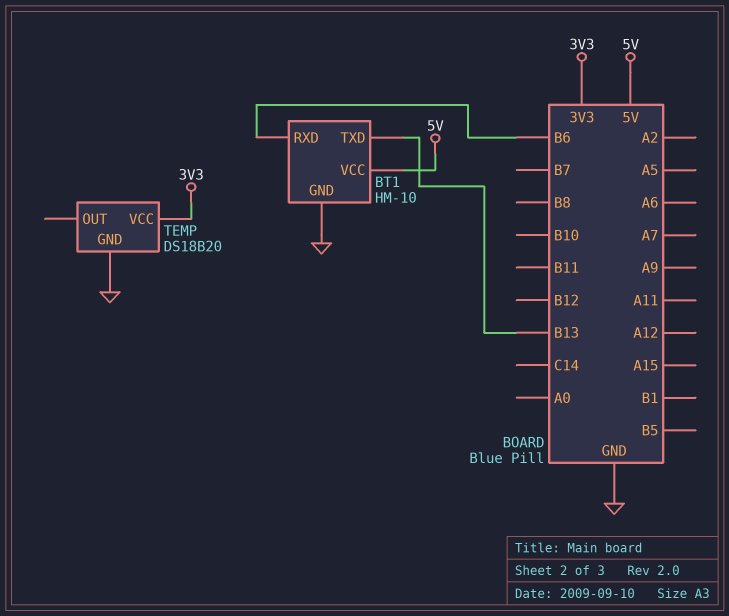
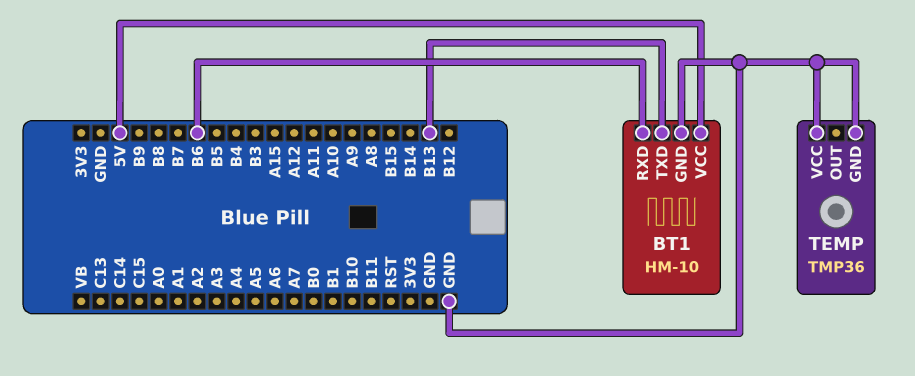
TEMP: DS18B20 -> TMP36
TEMP pin VCC: 3V3 -> GND

